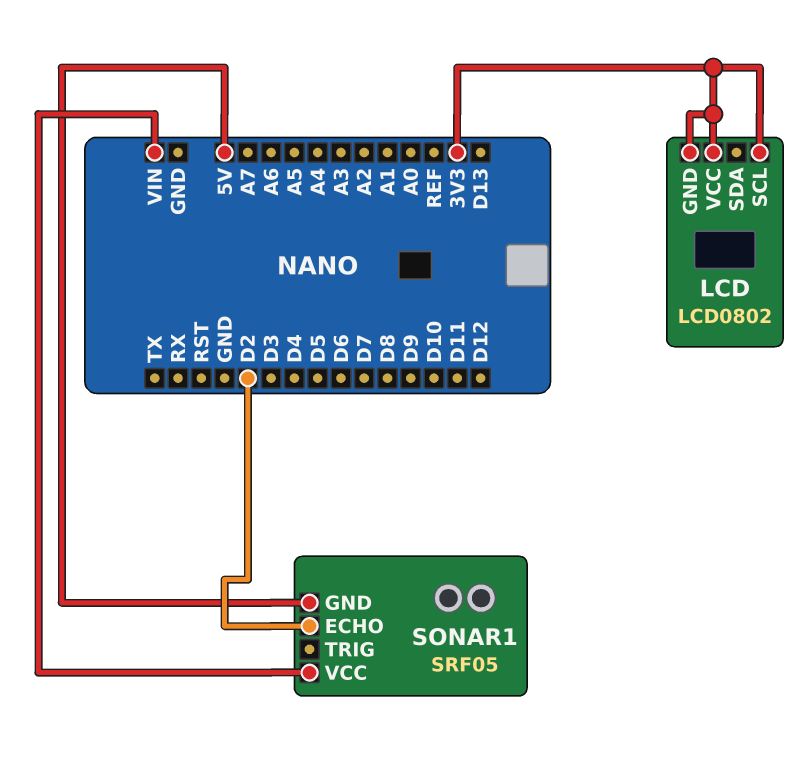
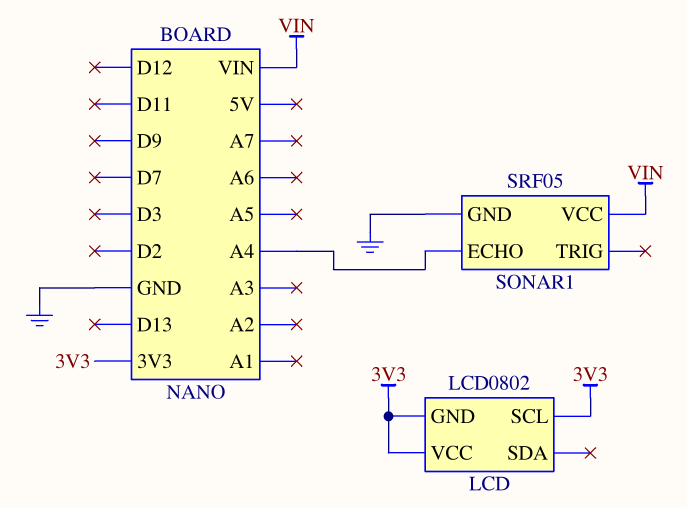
SONAR1 pin ECHO: D2 -> A4
SONAR1 pin GND: 5V -> GND

